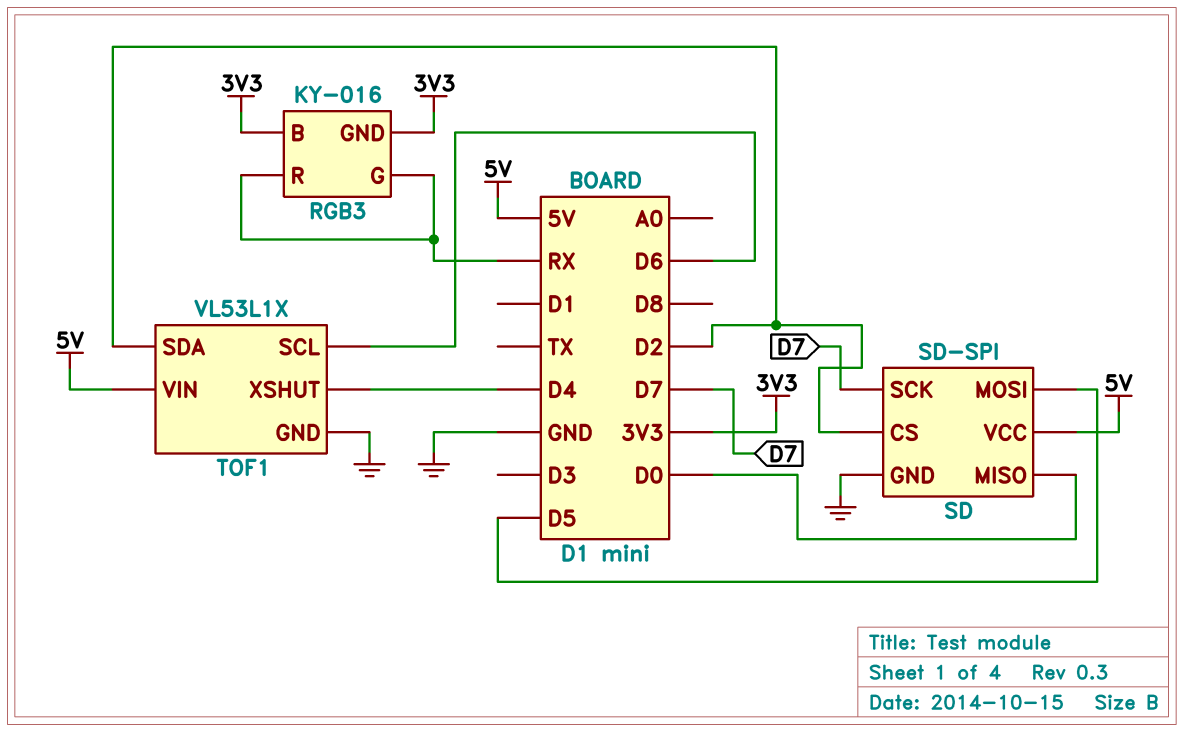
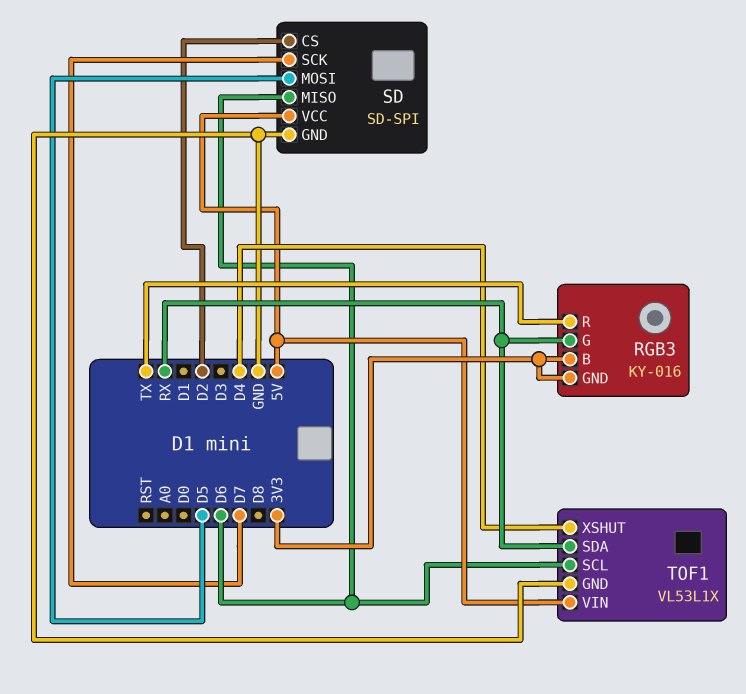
RGB3 pin R: RX -> TX
SD pin MISO: D0 -> D6
TOF1 pin SDA: D2 -> RX

